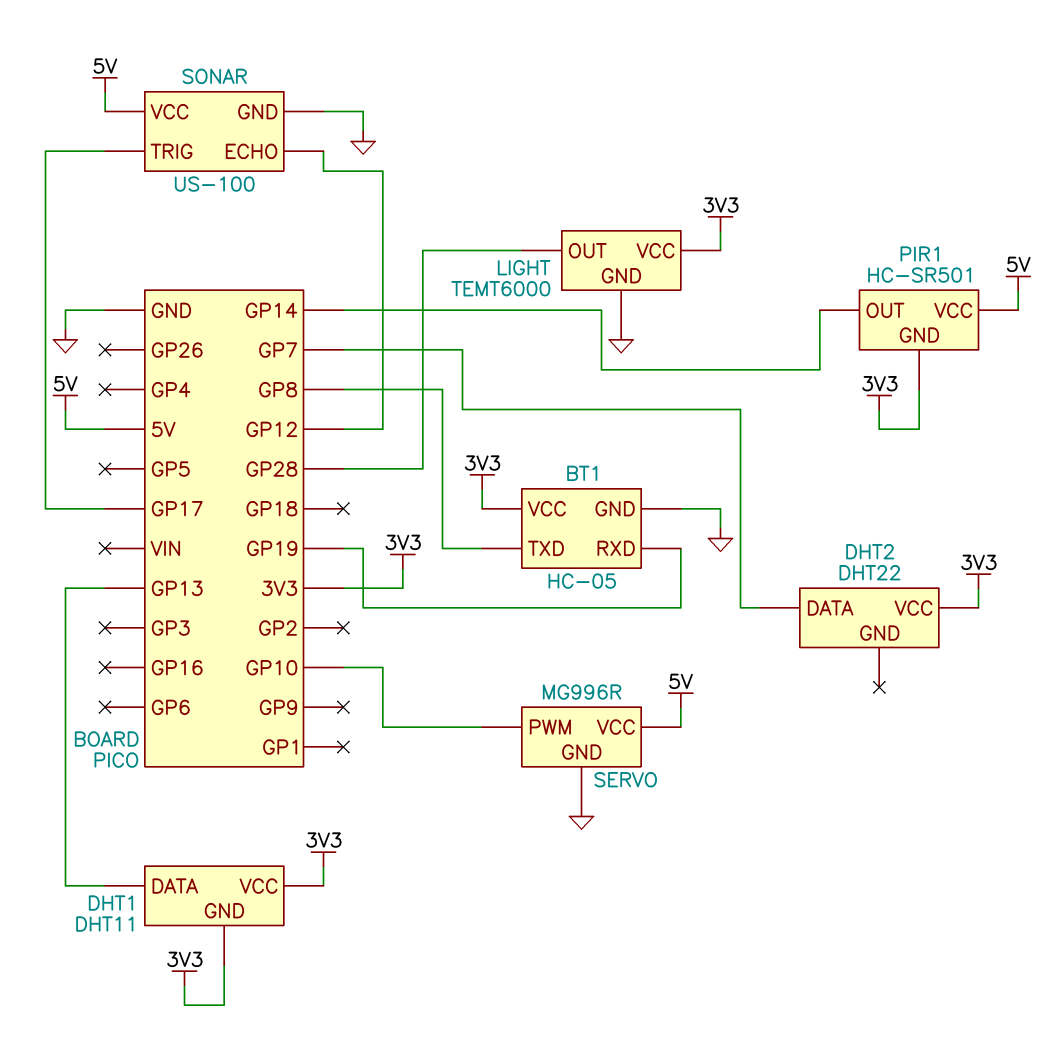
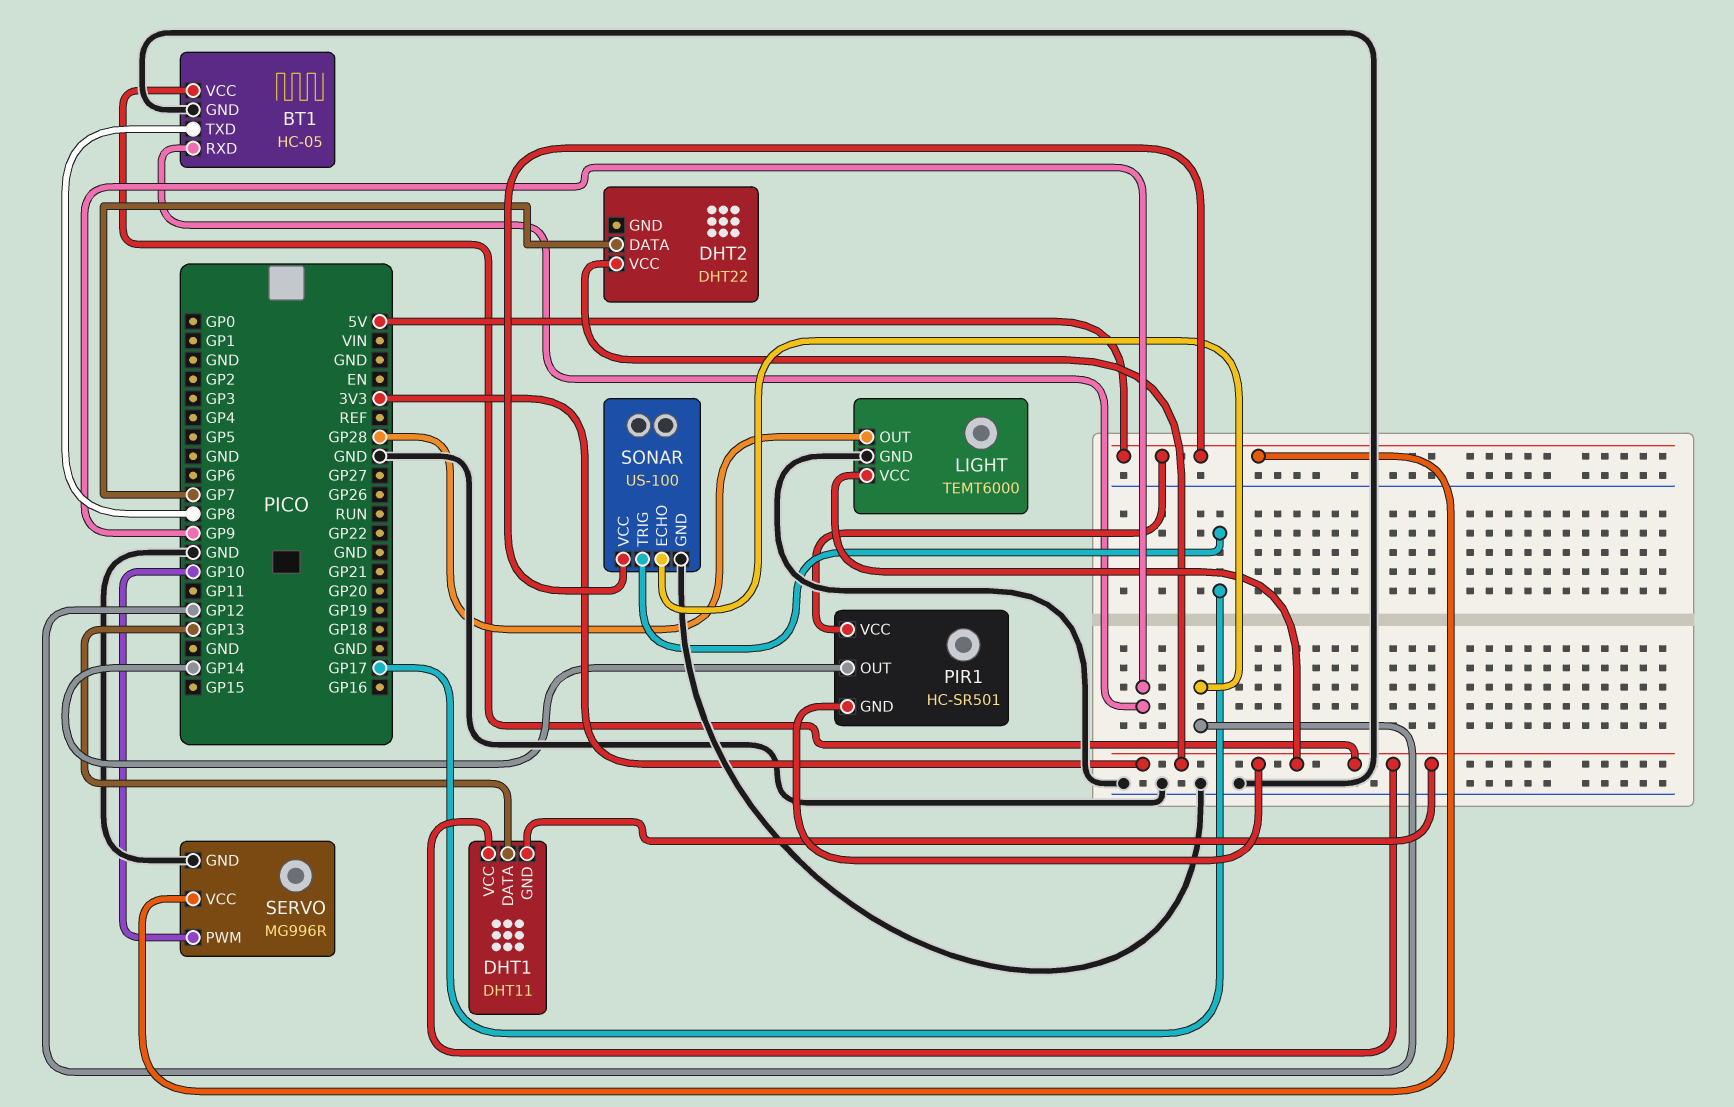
BT1 pin RXD: GP19 -> GP9

